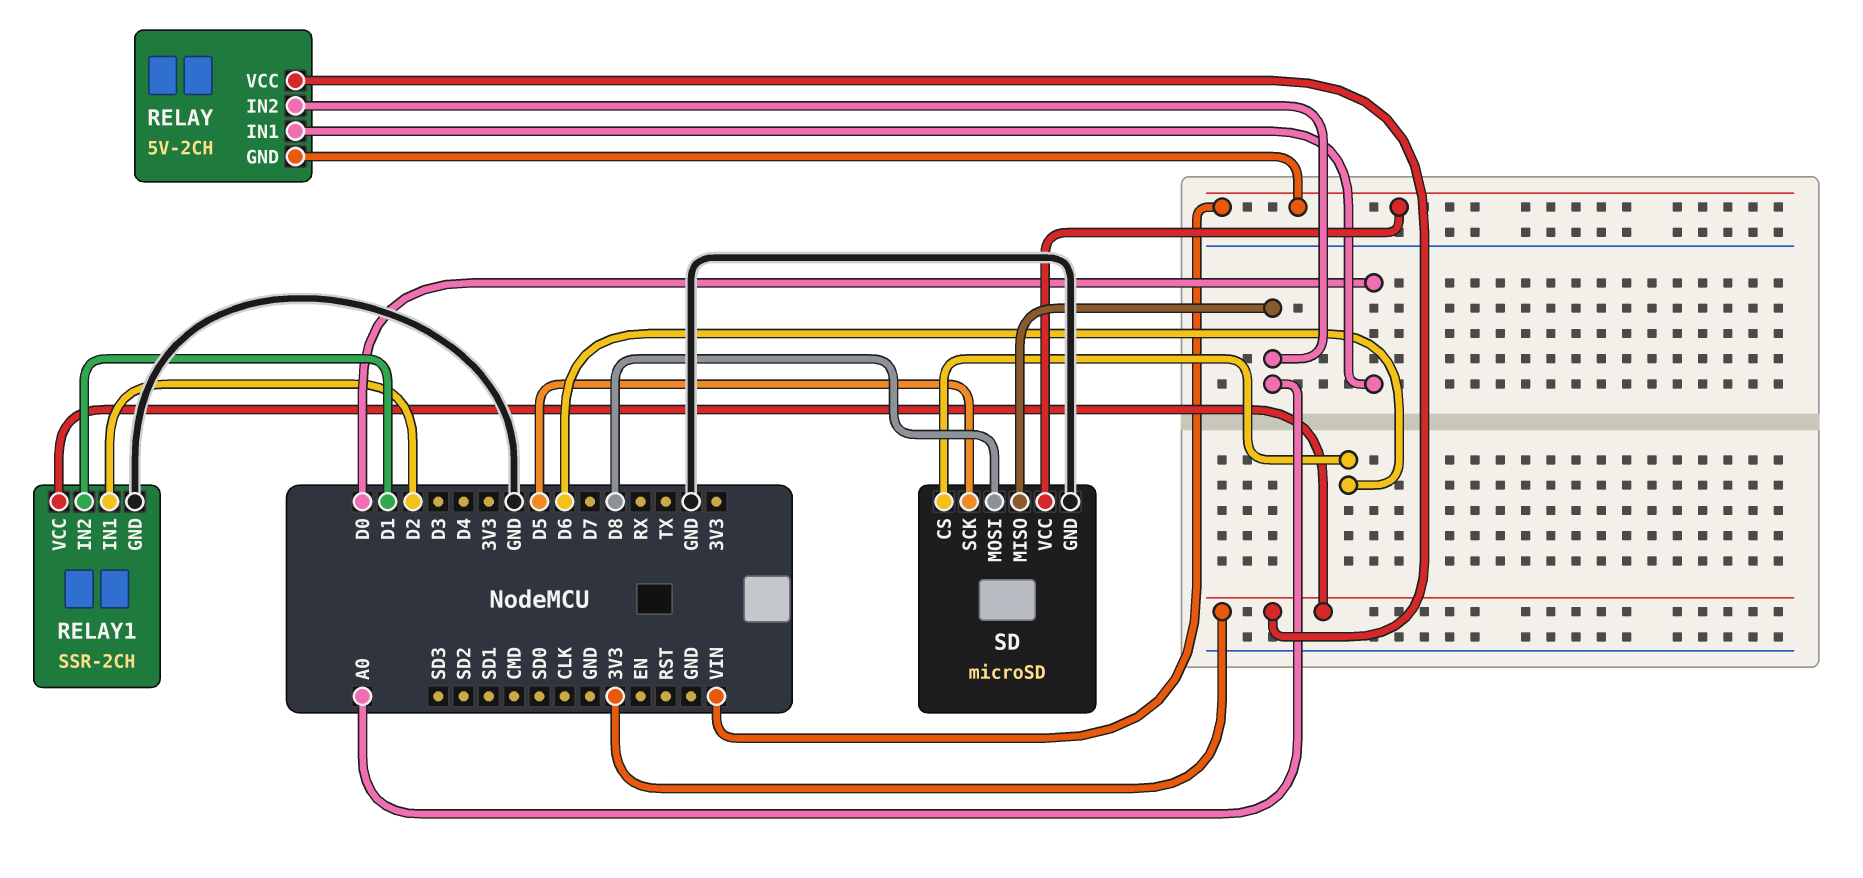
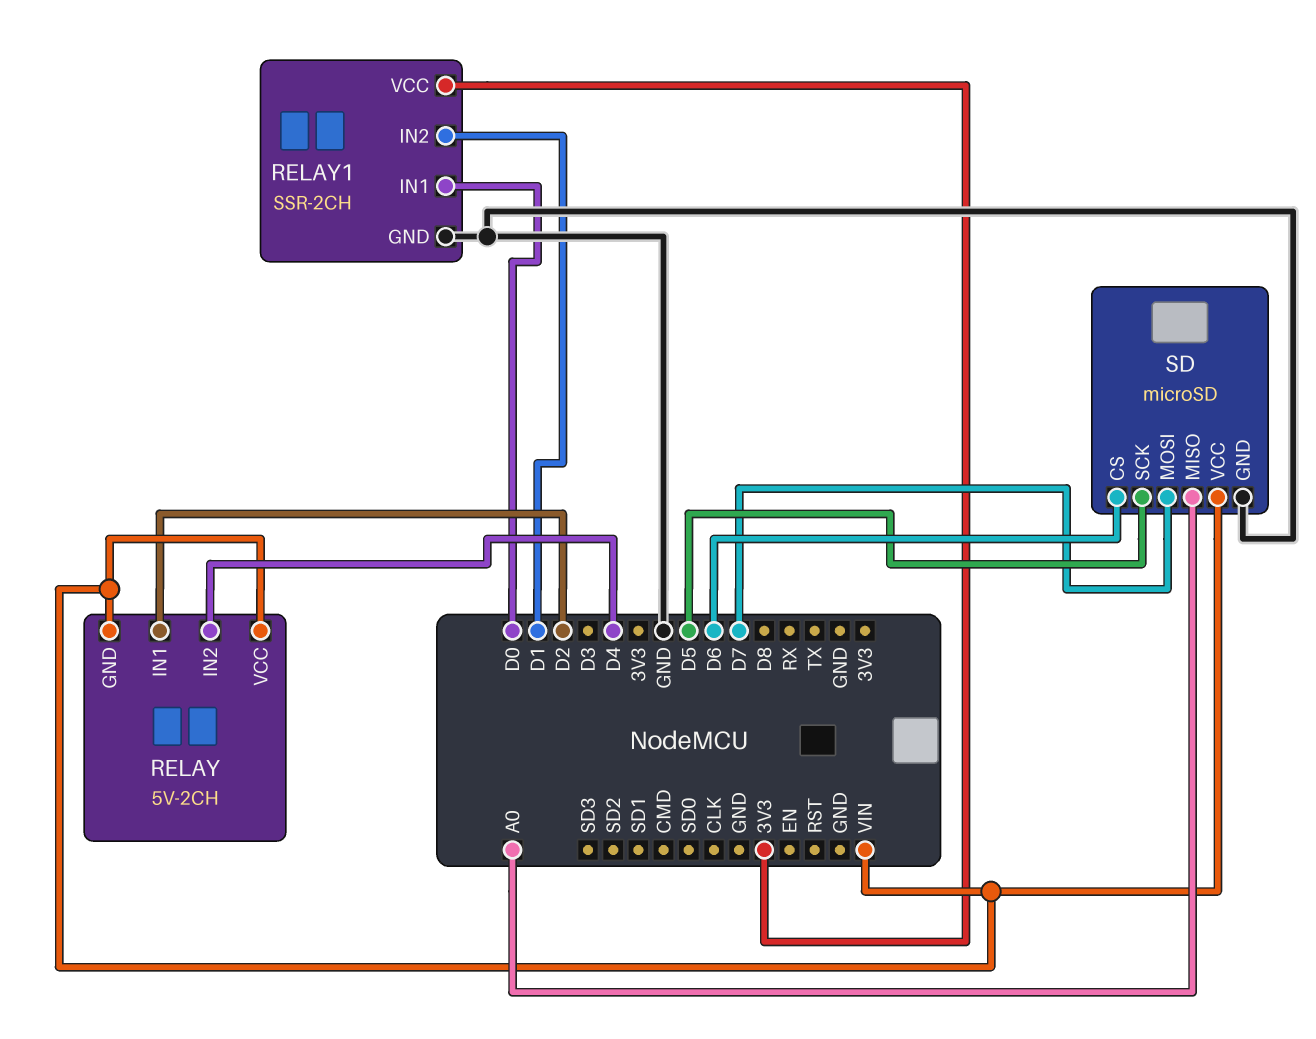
RELAY pin IN1: D0 -> D2
RELAY pin IN2: A0 -> D4
RELAY pin VCC: 3V3 -> VIN
RELAY1 pin IN1: D2 -> D0
SD pin MOSI: D8 -> D7

